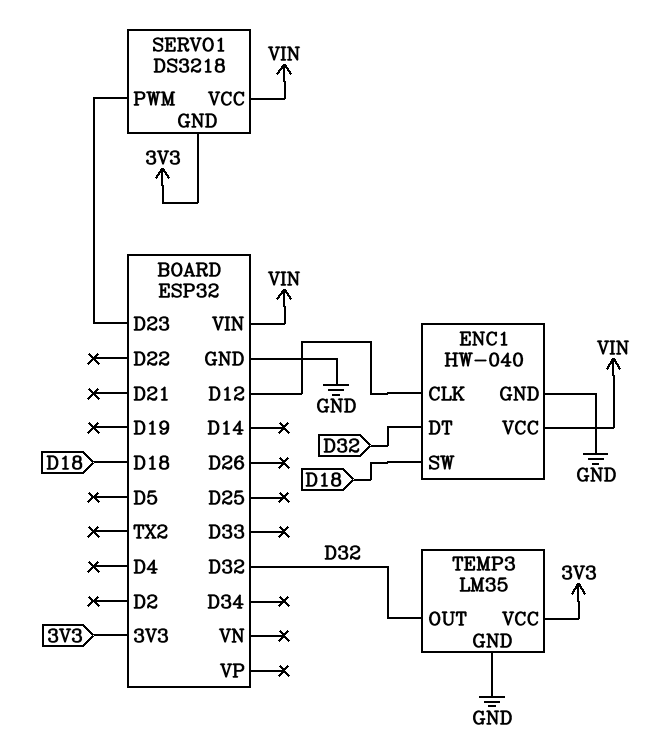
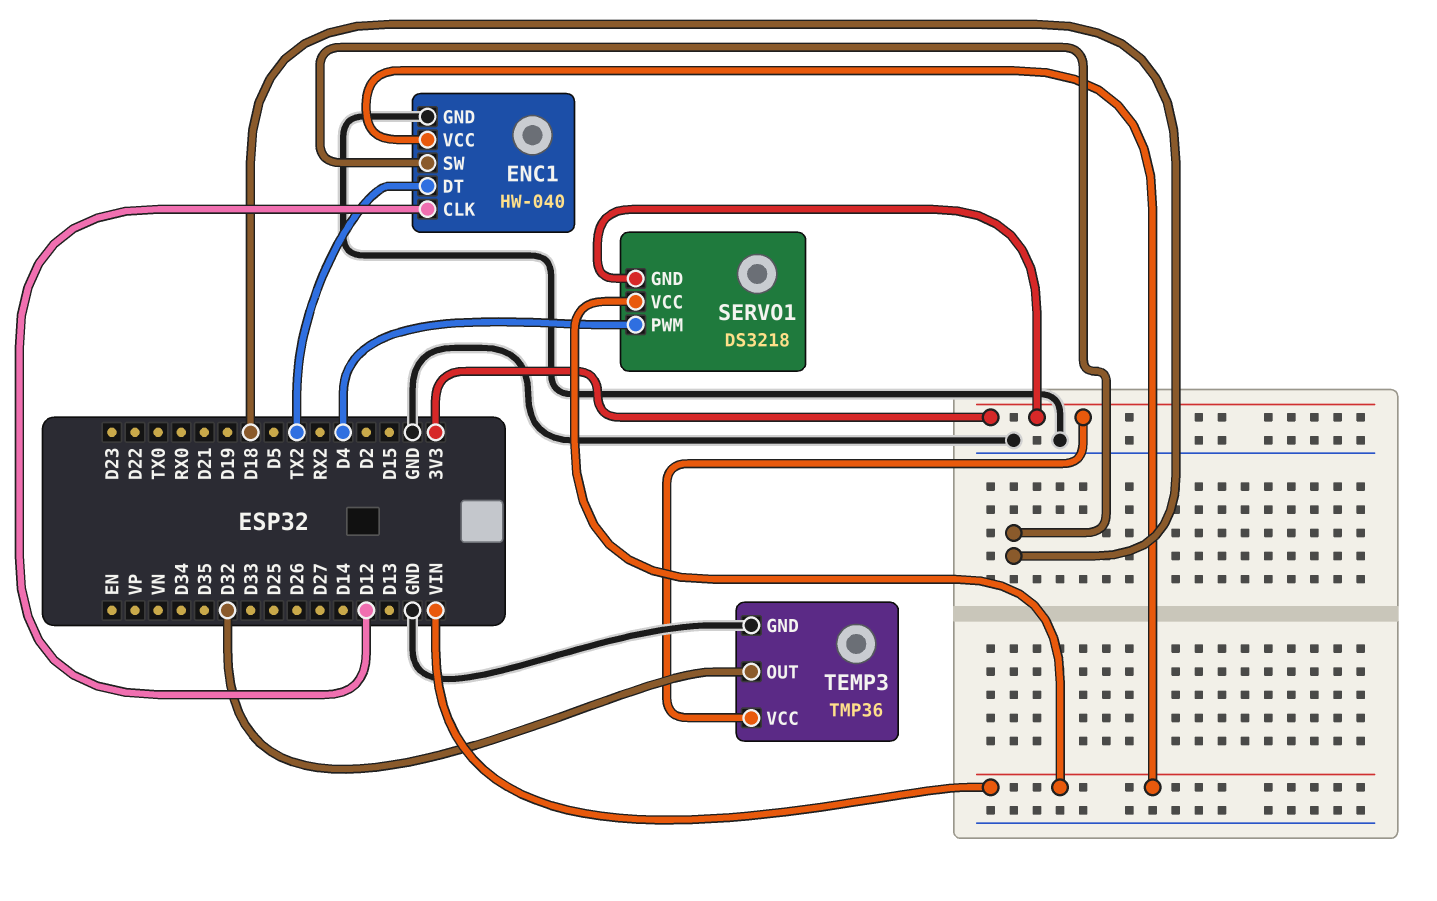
ENC1 pin DT: D32 -> TX2
SERVO1 pin PWM: D23 -> D4
TEMP3: LM35 -> TMP36

